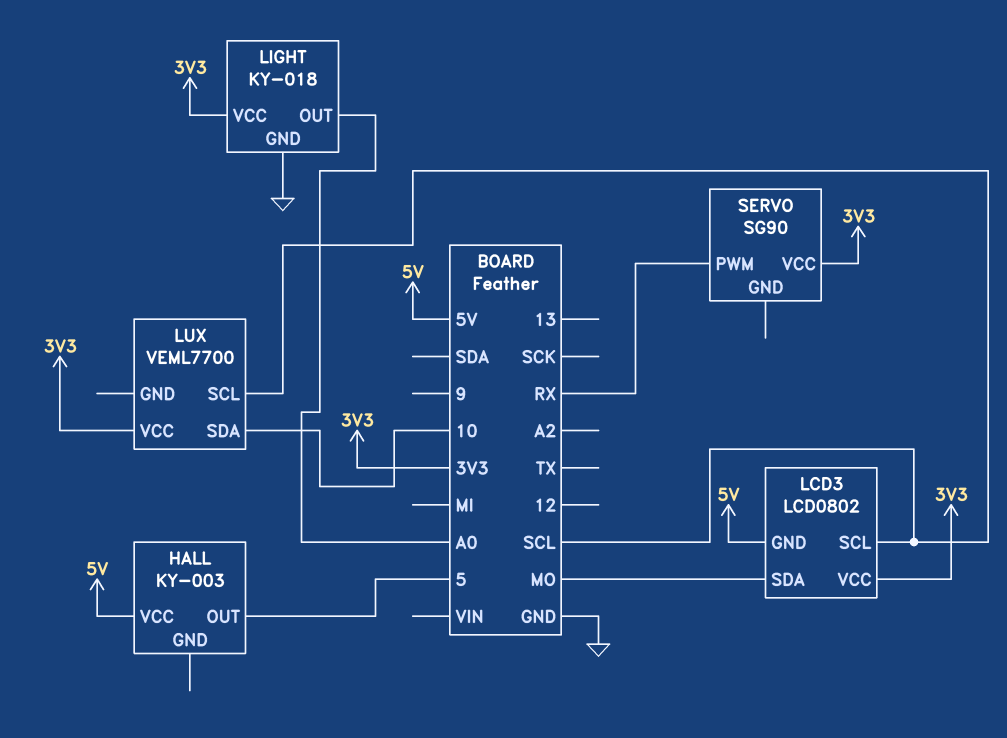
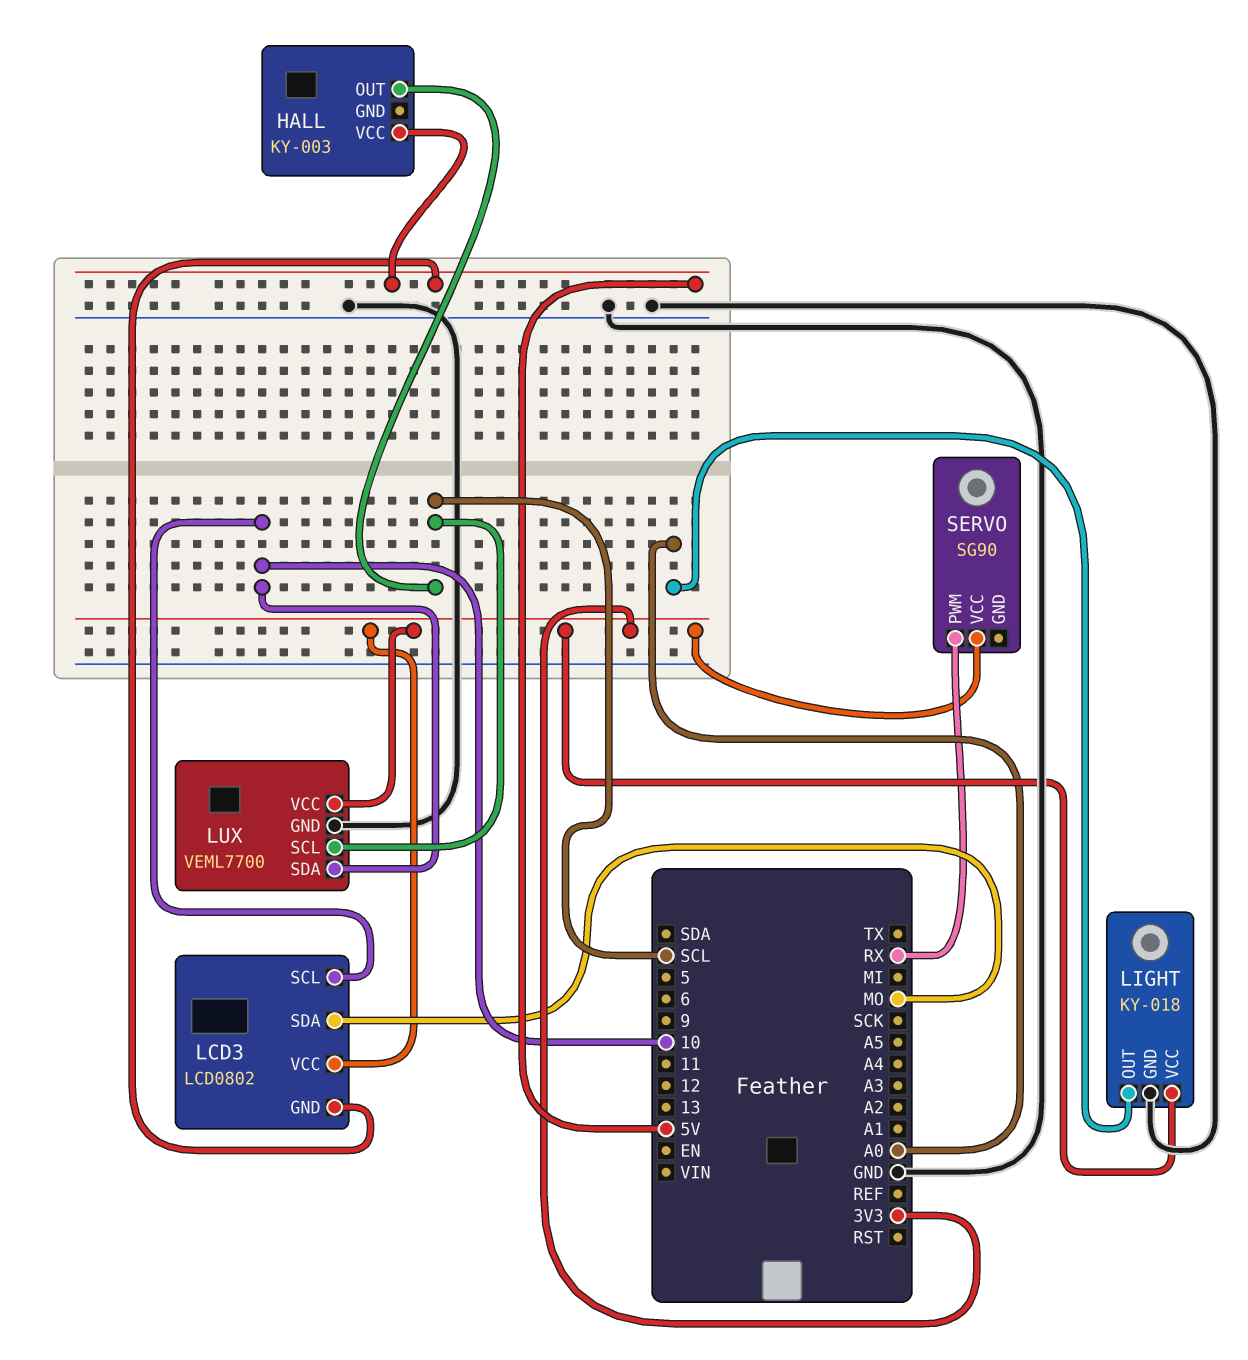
HALL pin OUT: 5 -> SCL
LCD3 pin SCL: SCL -> 10
LUX pin GND: none -> GND

